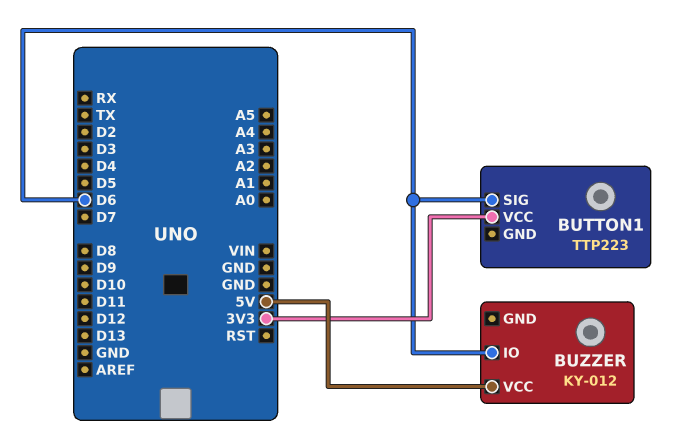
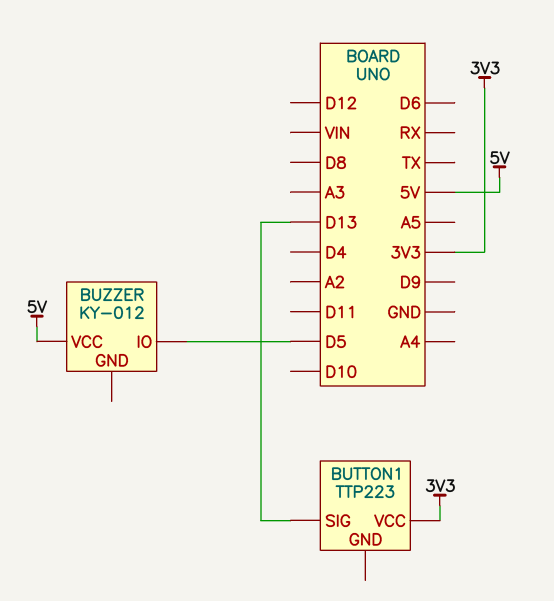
BUTTON1 pin SIG: D6 -> D13
BUZZER pin IO: D6 -> D5

